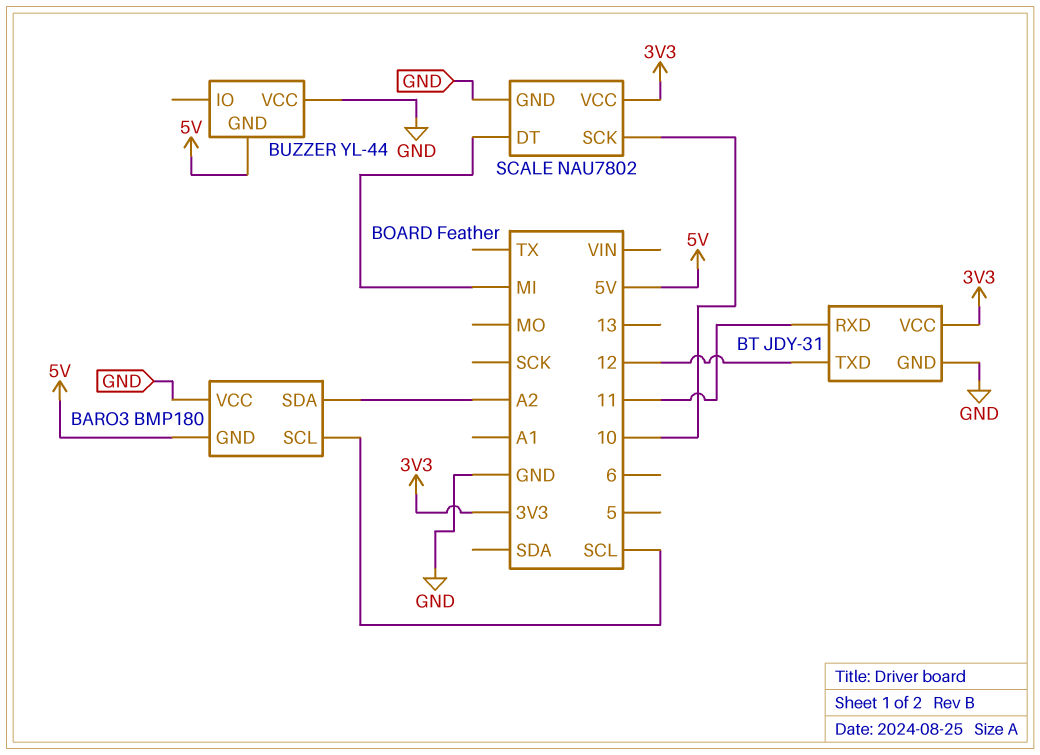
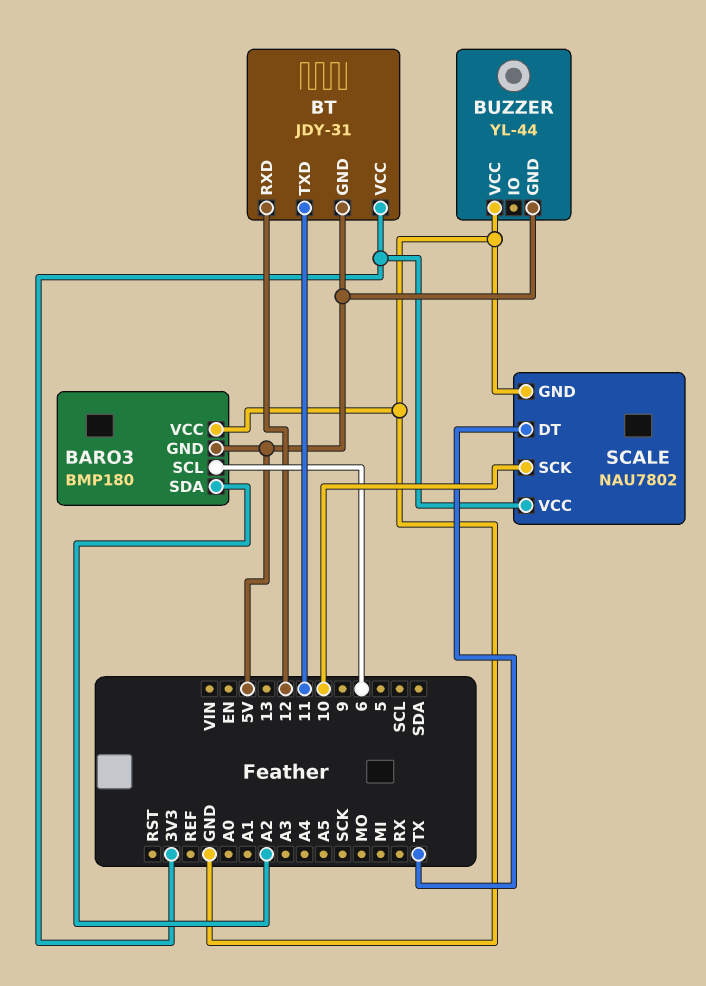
BARO3 pin SCL: SCL -> 6
BT pin GND: GND -> 5V
BT pin RXD: 11 -> 12
BT pin TXD: 12 -> 11
SCALE pin DT: MI -> TX

